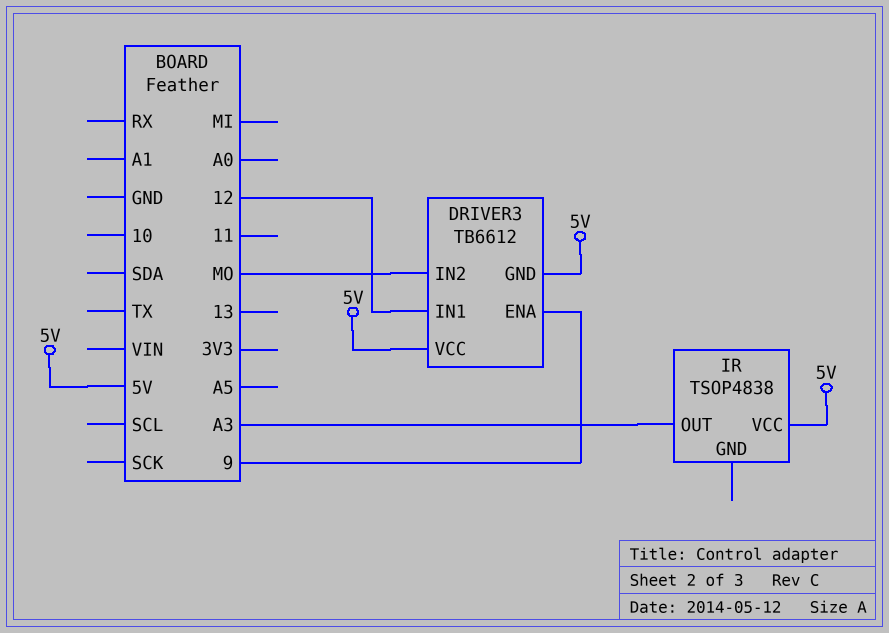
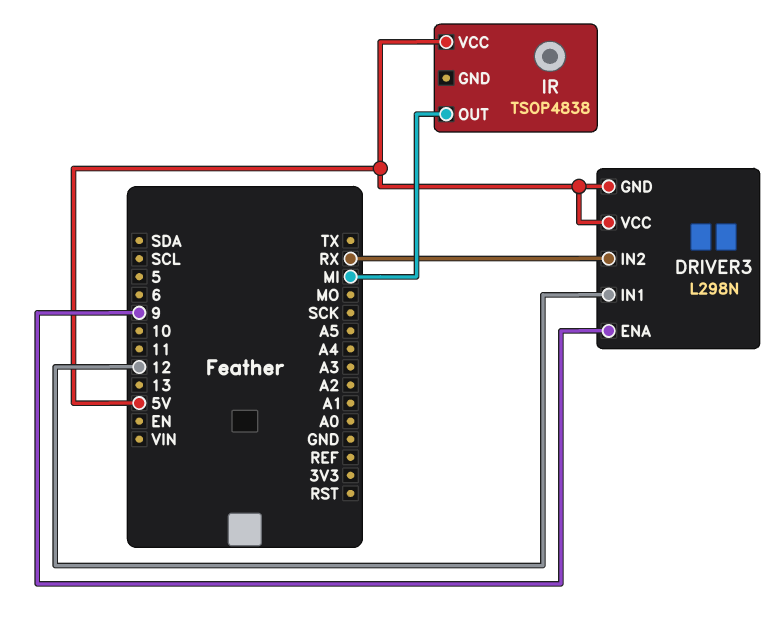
DRIVER3: TB6612 -> L298N
DRIVER3 pin IN2: MO -> RX
IR pin OUT: A3 -> MI

